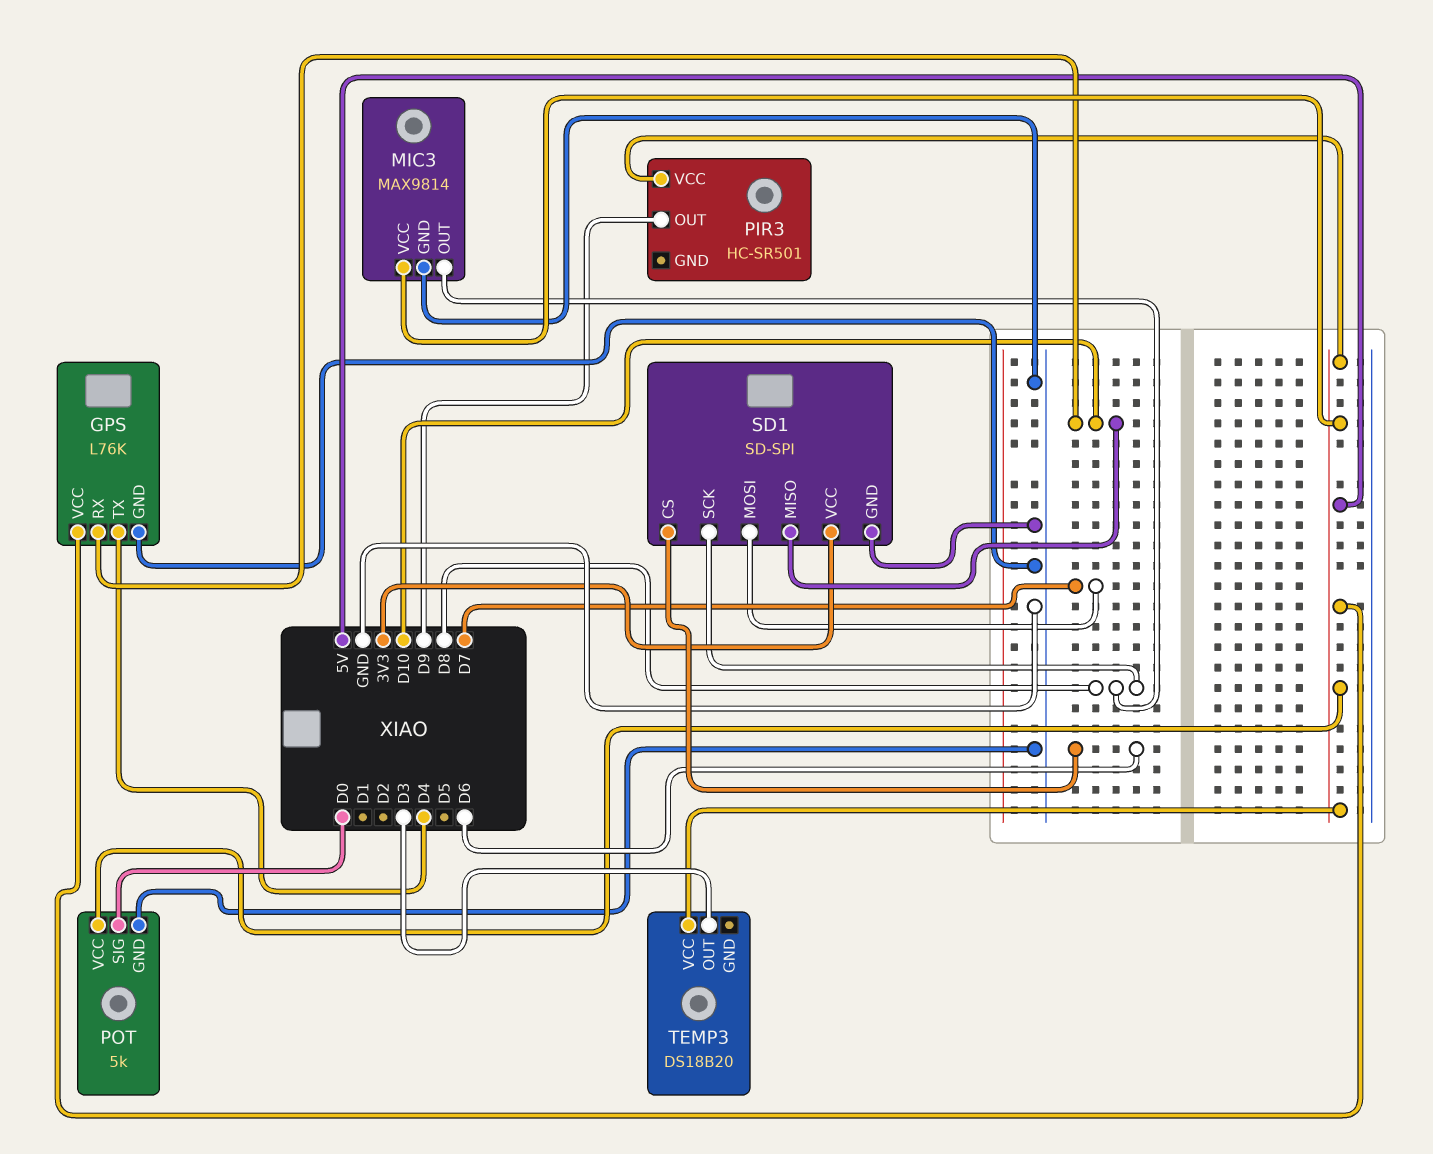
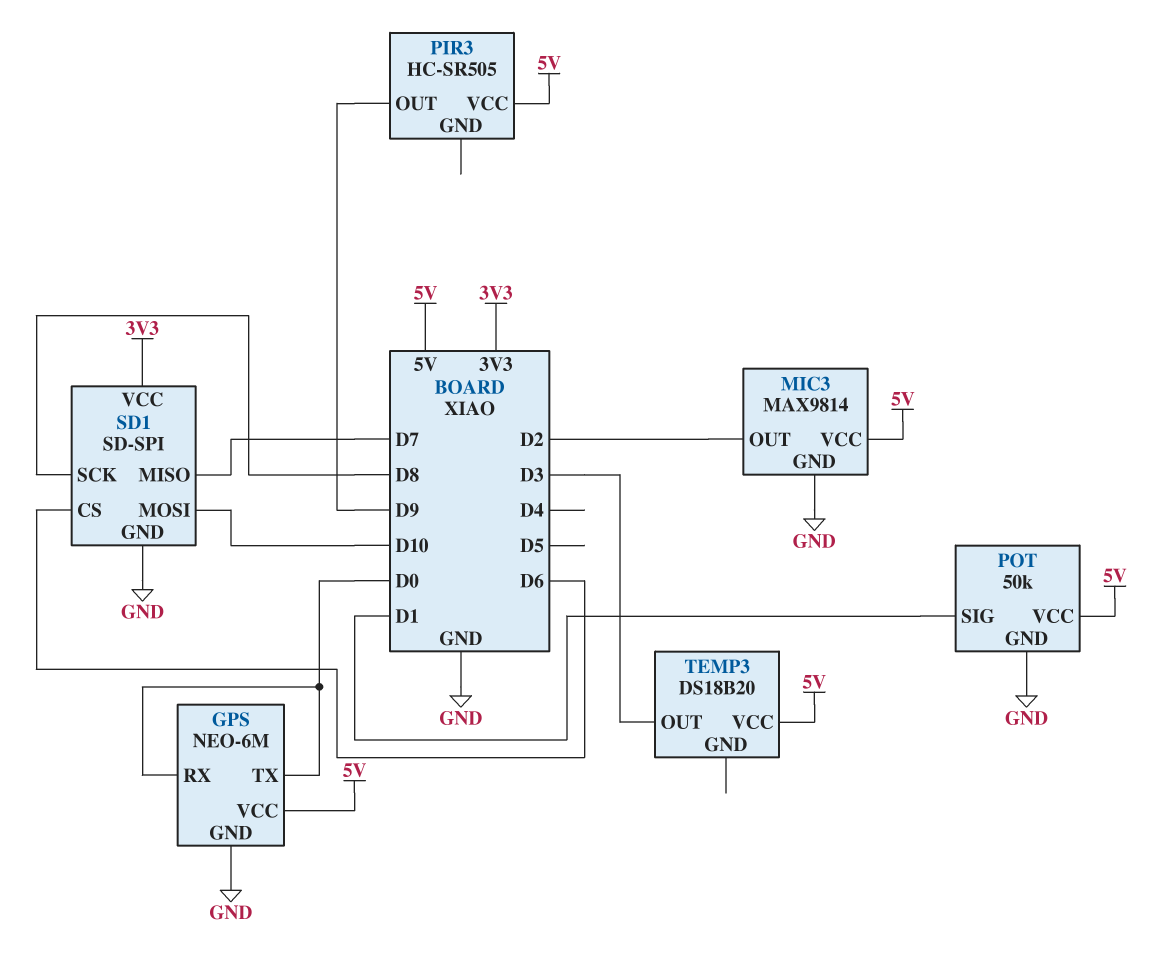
GPS: L76K -> NEO-6M
GPS pin RX: D10 -> D0
GPS pin TX: D4 -> D0
MIC3 pin OUT: D8 -> D2
PIR3: HC-SR501 -> HC-SR505
POT: 5k -> 50k
POT pin SIG: D0 -> D1
SD1 pin MISO: D10 -> D7
SD1 pin MOSI: D7 -> D10

